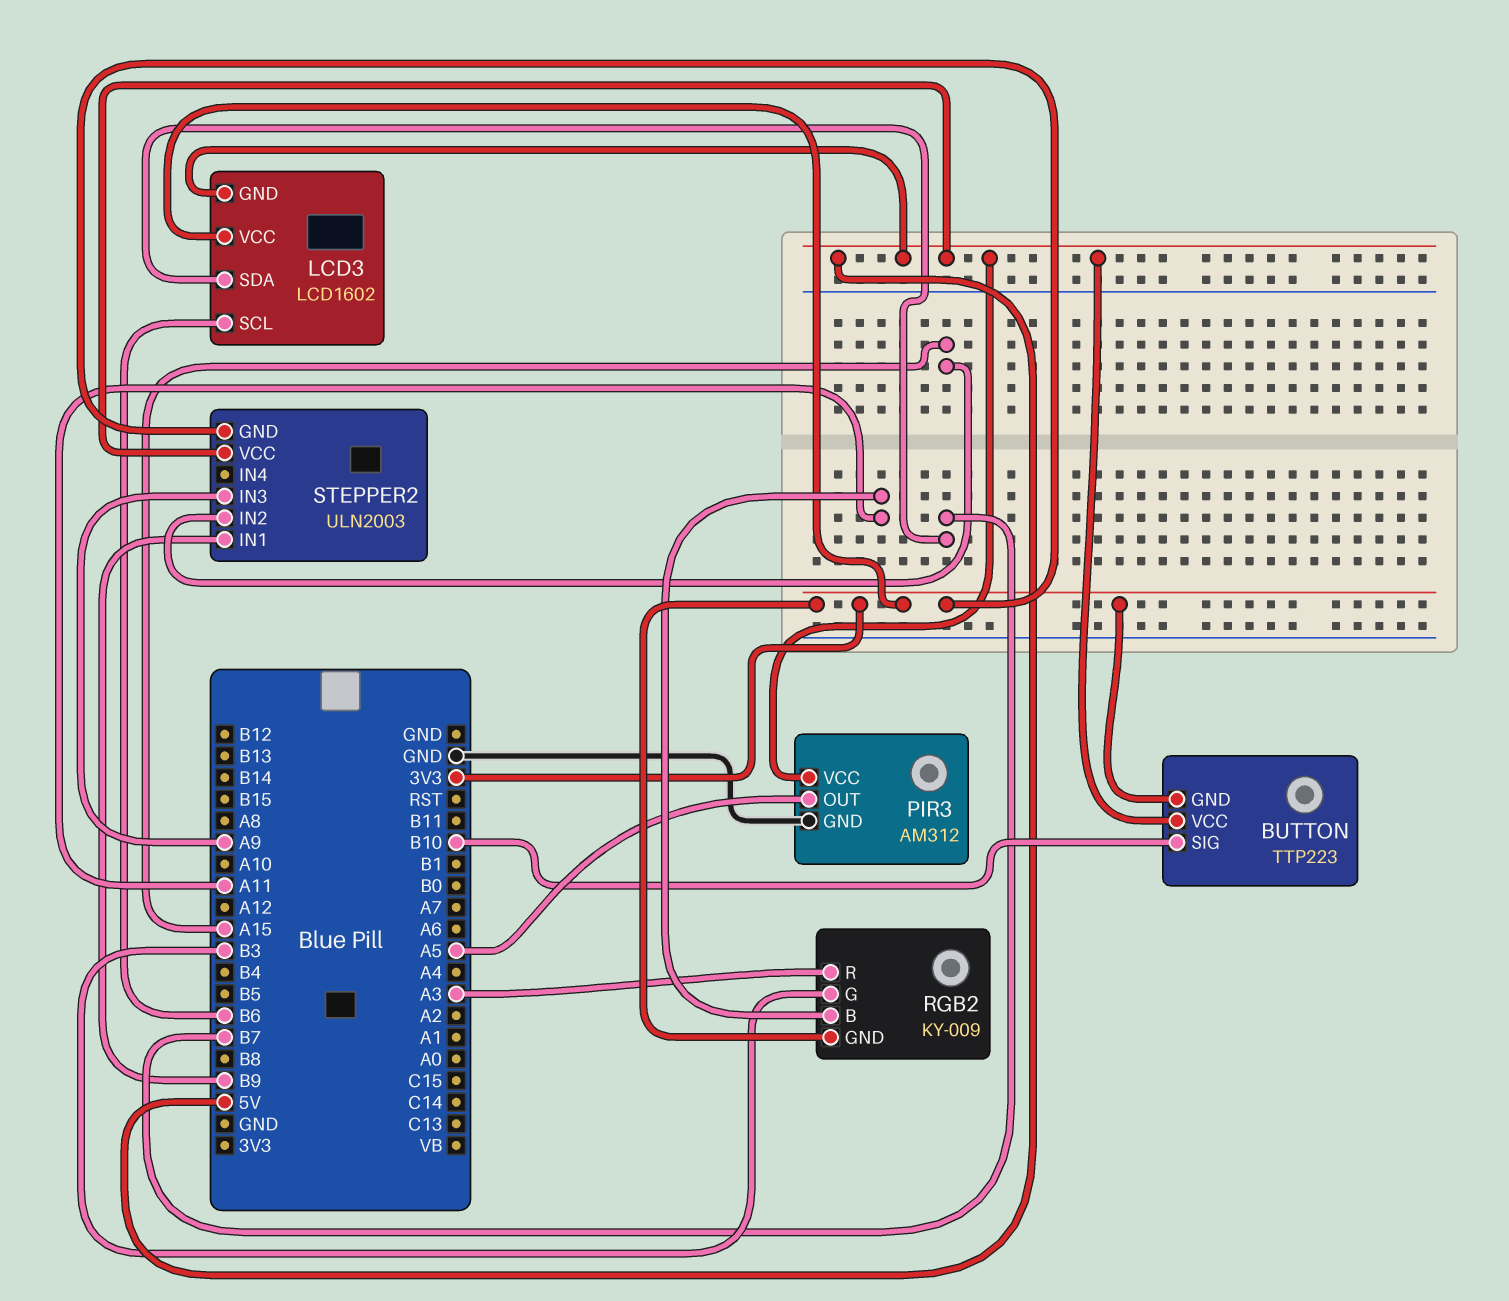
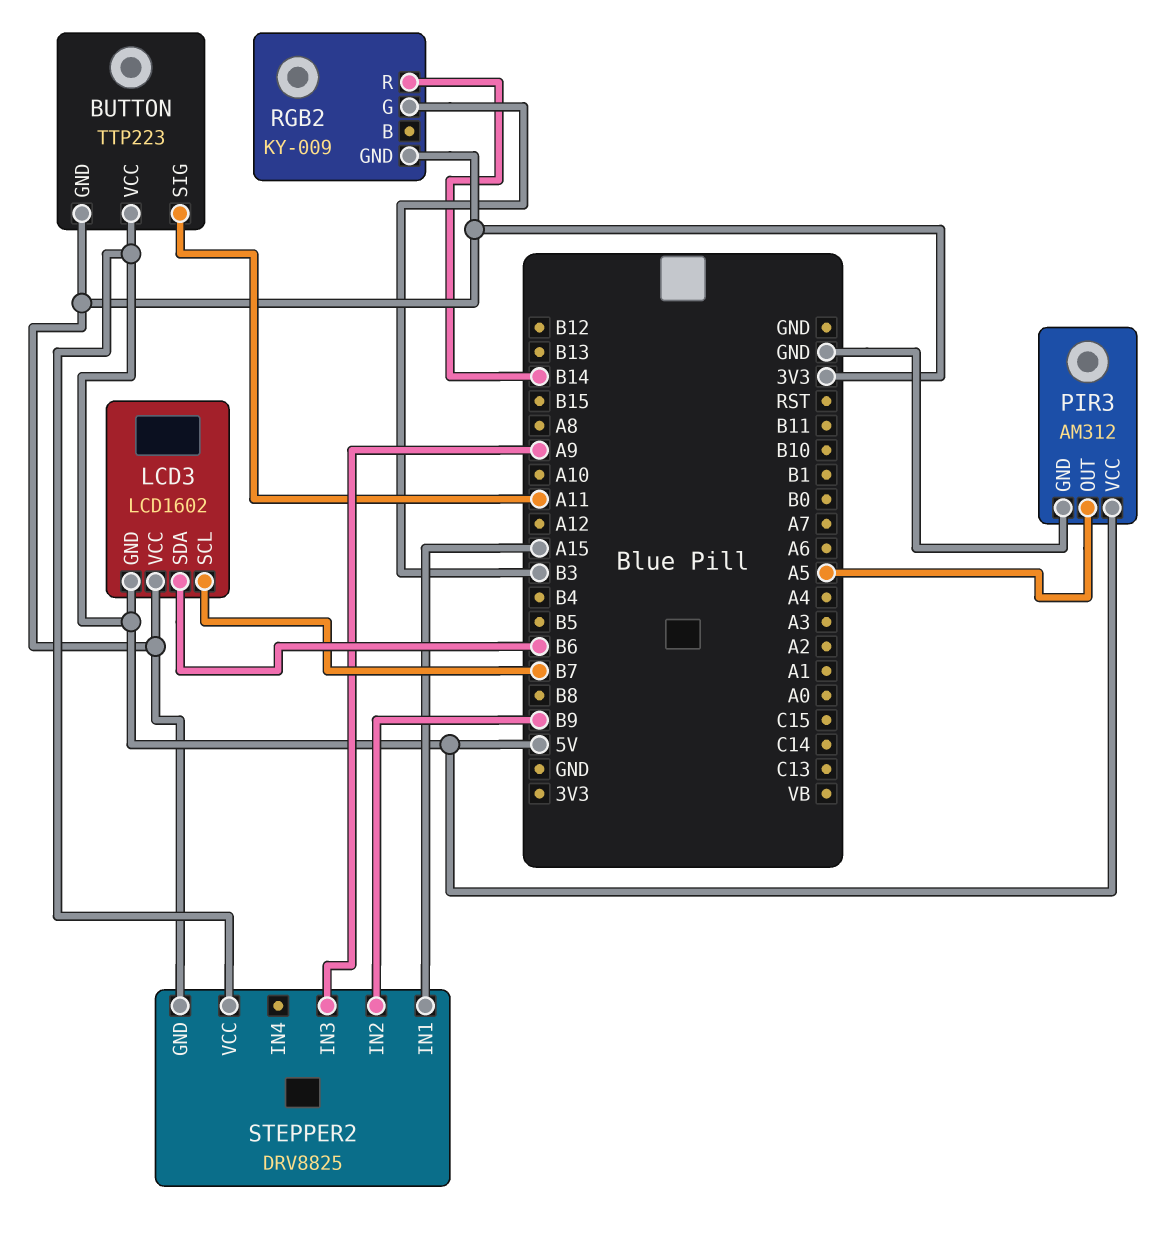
BUTTON pin SIG: B10 -> A11
LCD3 pin SCL: B6 -> B7
LCD3 pin SDA: B7 -> B6
RGB2 pin B: A11 -> none
RGB2 pin R: A3 -> B14
STEPPER2: ULN2003 -> DRV8825
STEPPER2 pin IN1: B9 -> A15
STEPPER2 pin IN2: A15 -> B9

